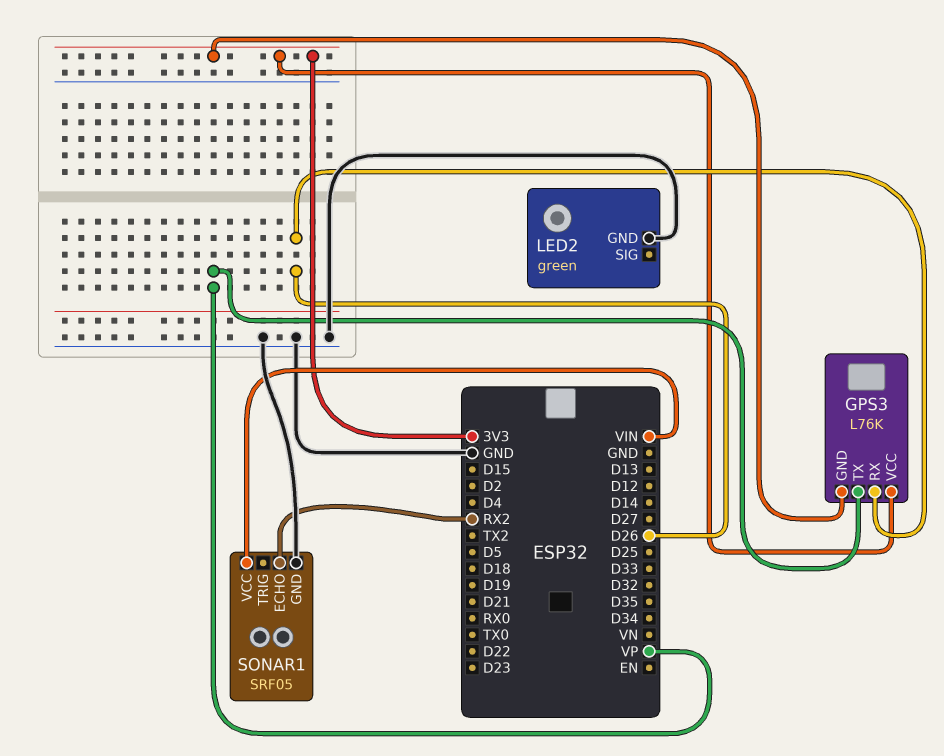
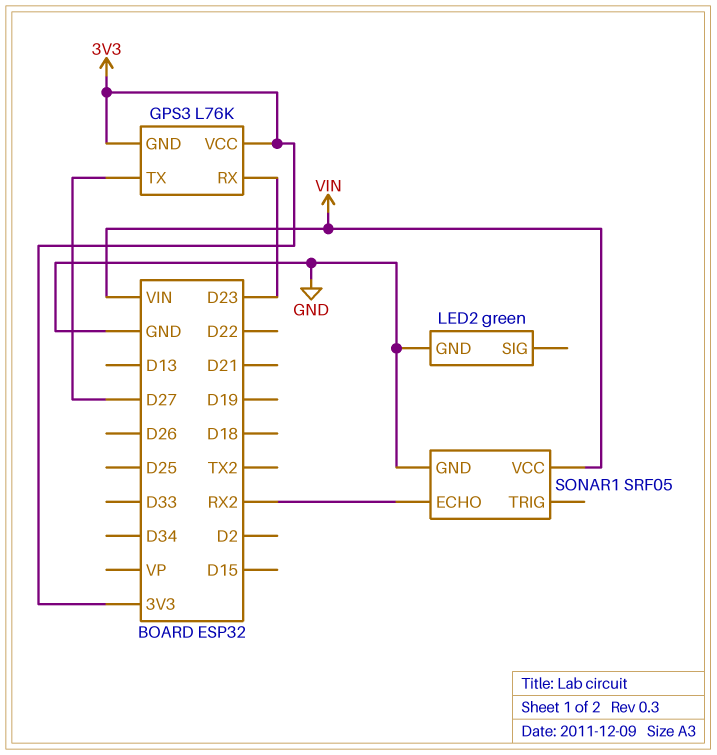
GPS3 pin RX: D26 -> D23
GPS3 pin TX: VP -> D27

